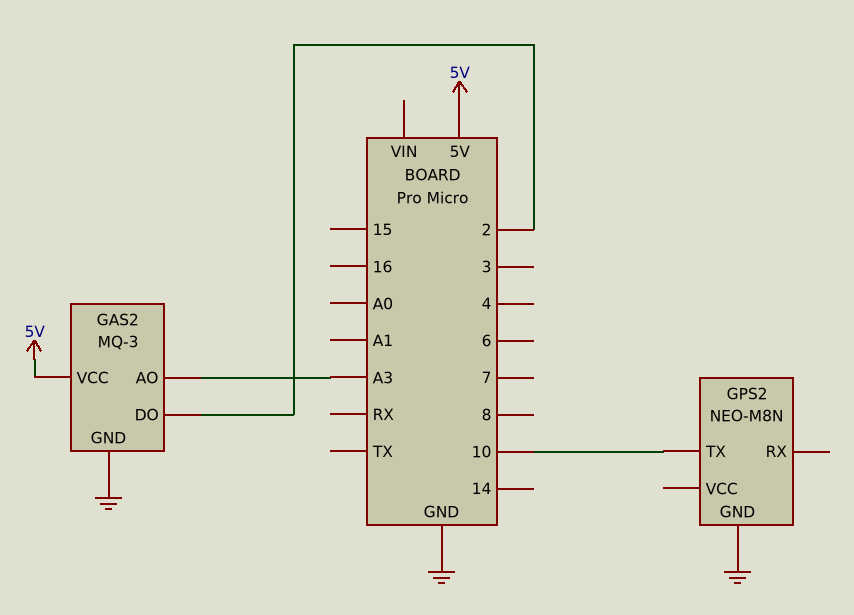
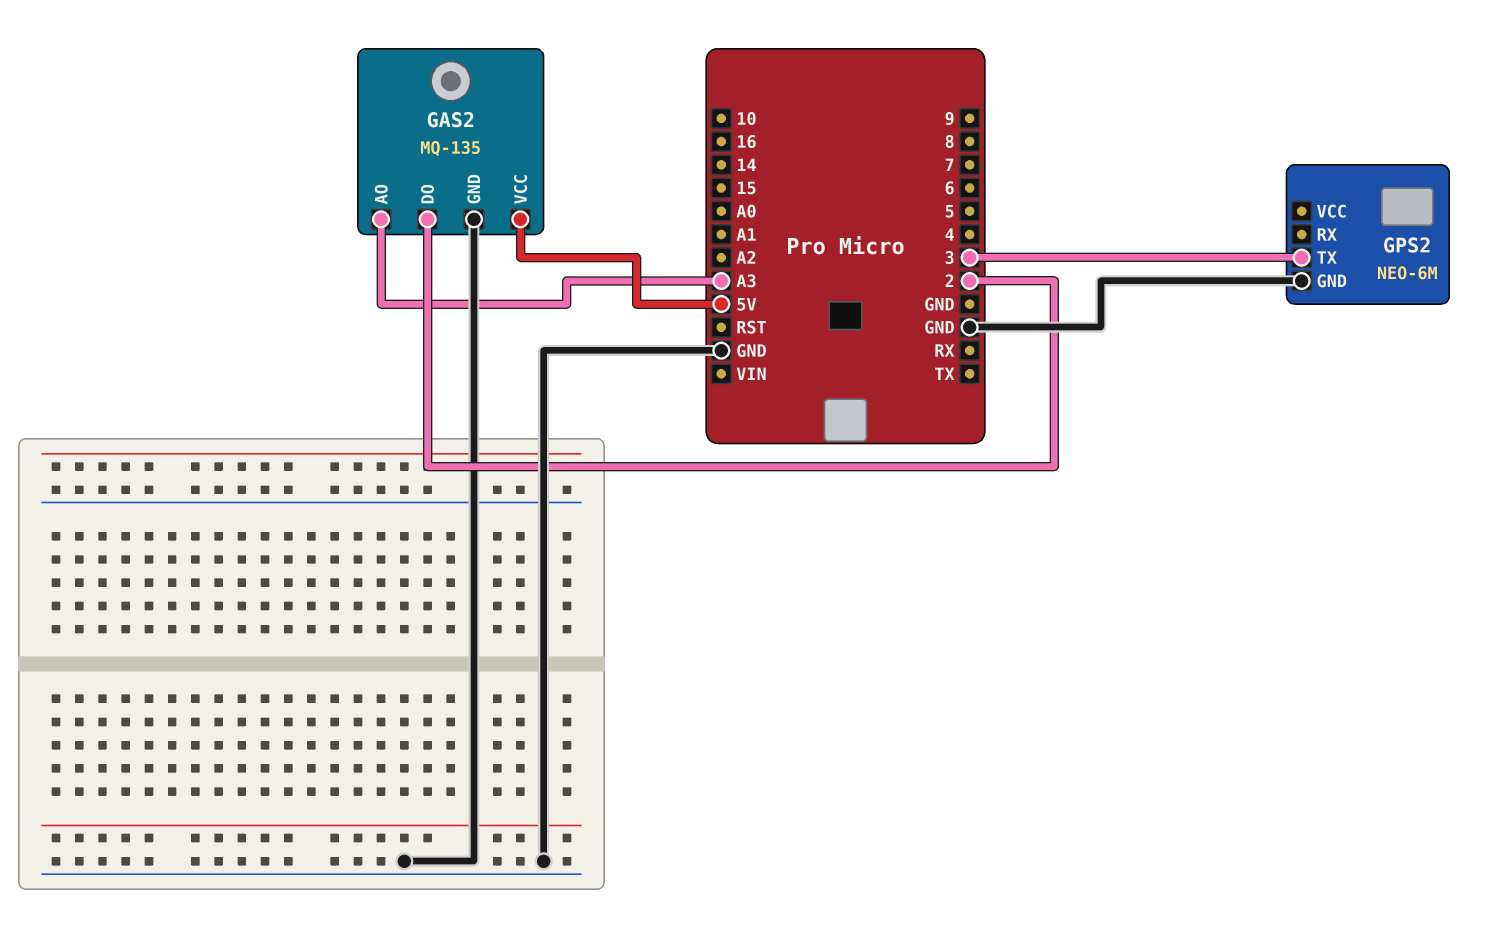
GAS2: MQ-3 -> MQ-135
GPS2: NEO-M8N -> NEO-6M
GPS2 pin TX: 10 -> 3

